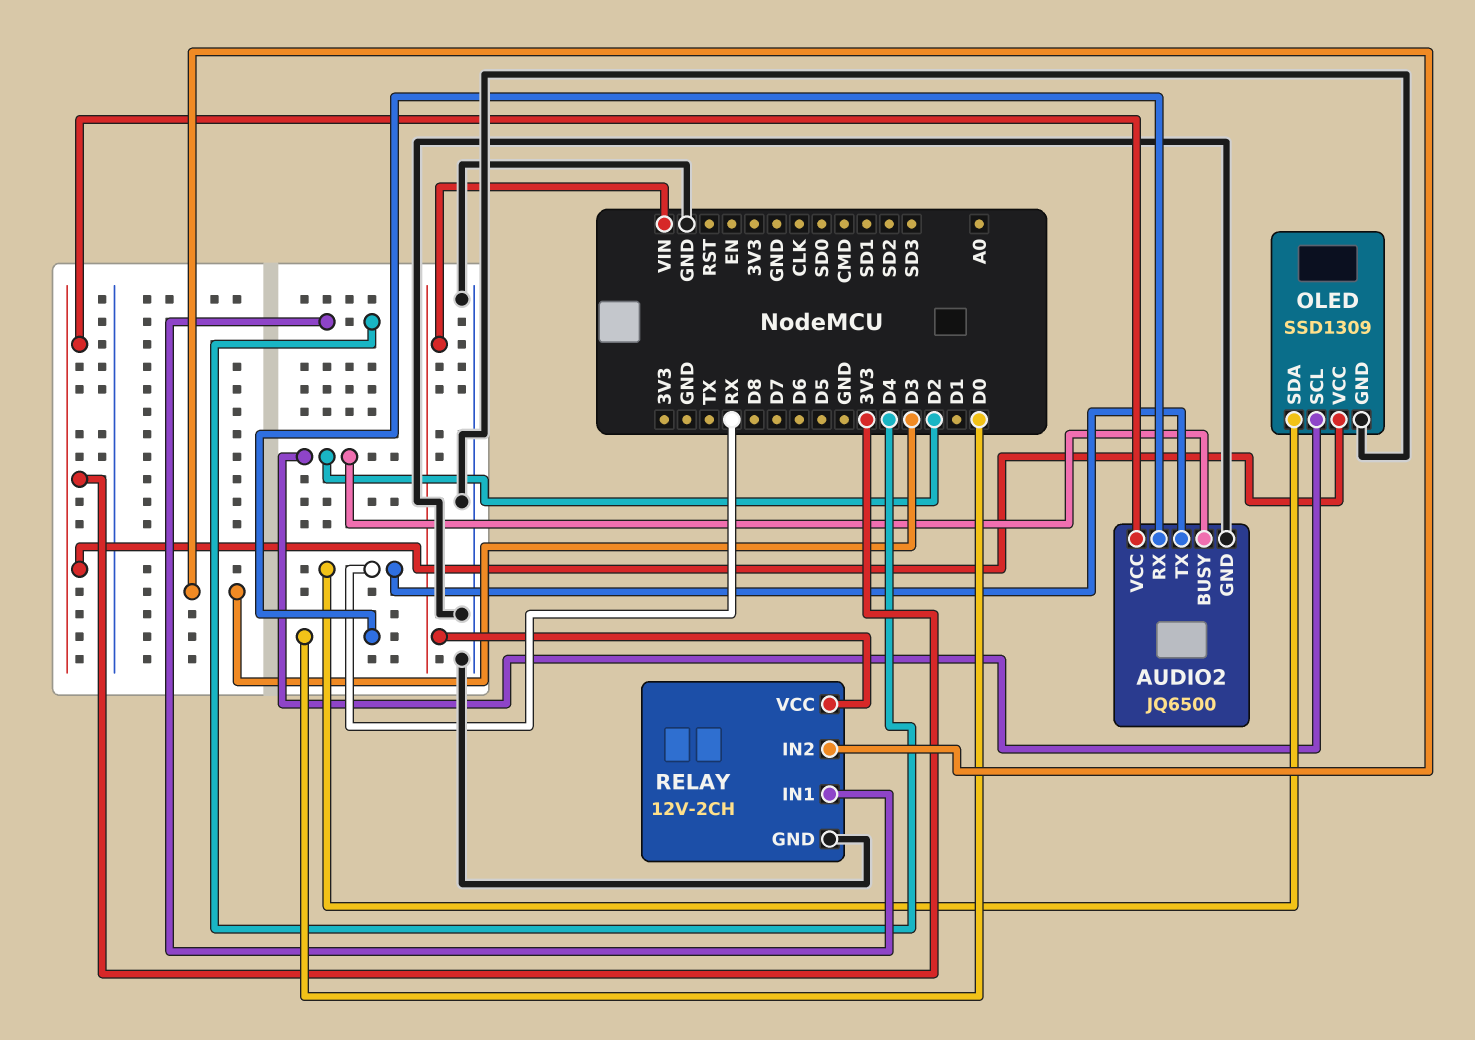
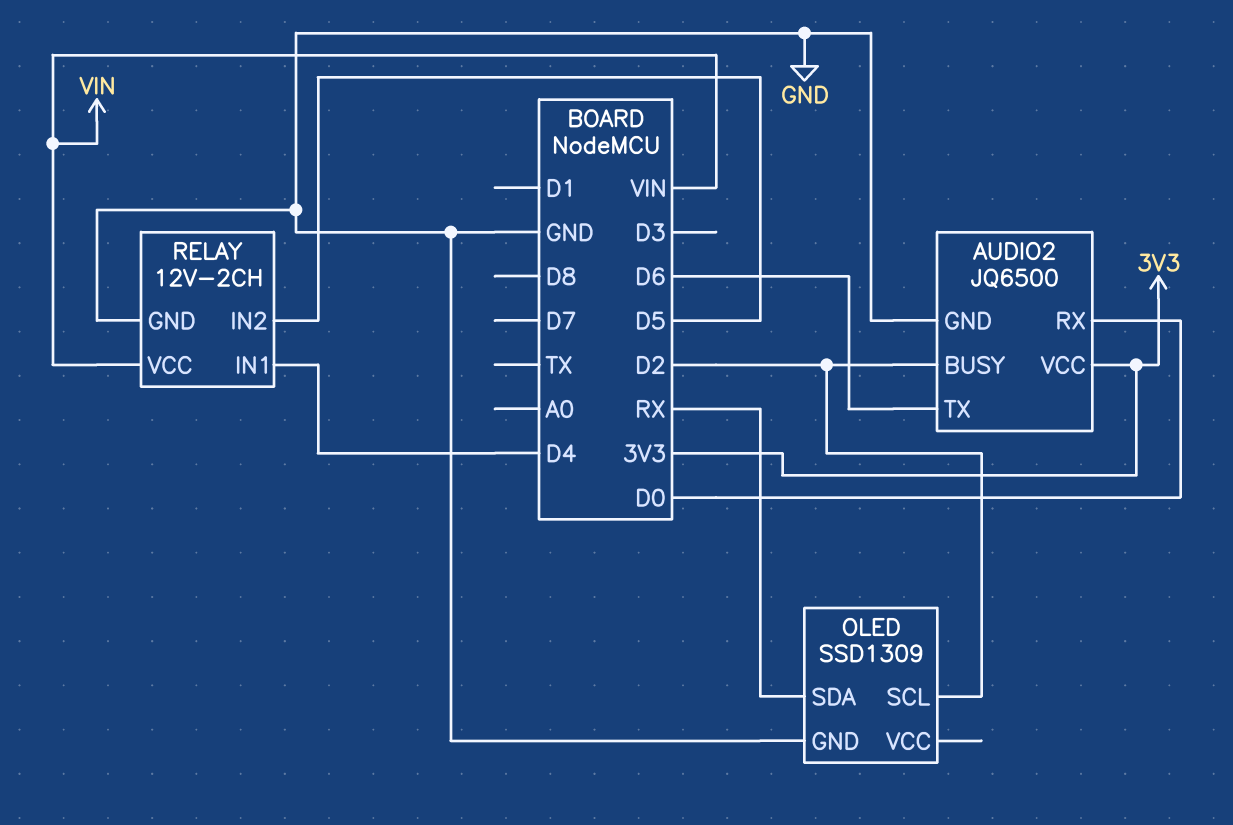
AUDIO2 pin TX: RX -> D6
OLED pin VCC: 3V3 -> none
RELAY pin IN2: D3 -> D5

